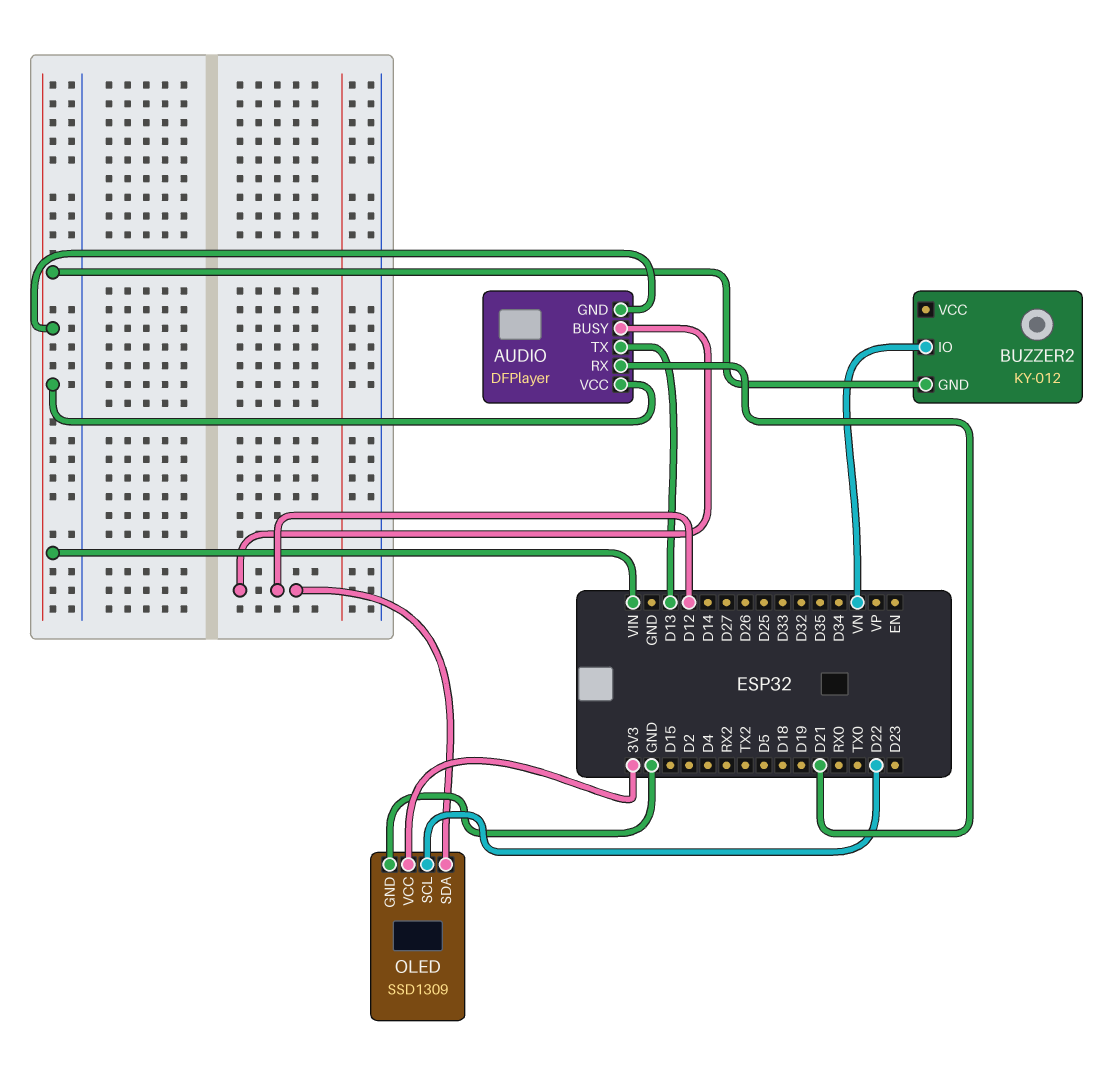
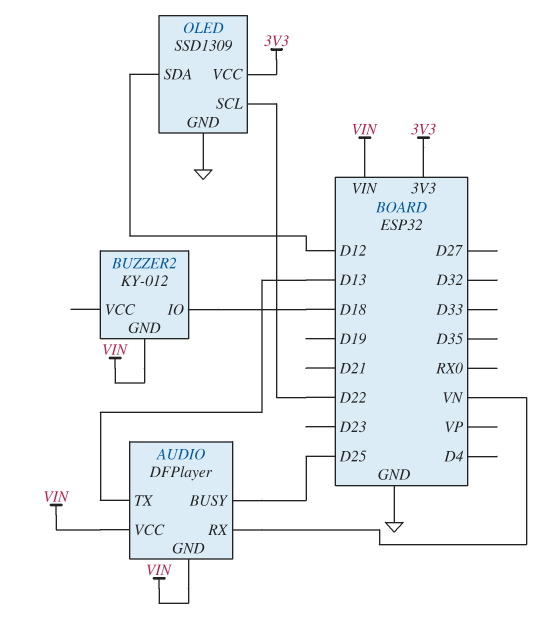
AUDIO pin BUSY: D12 -> D25
AUDIO pin RX: D21 -> VN
BUZZER2 pin IO: VN -> D18

